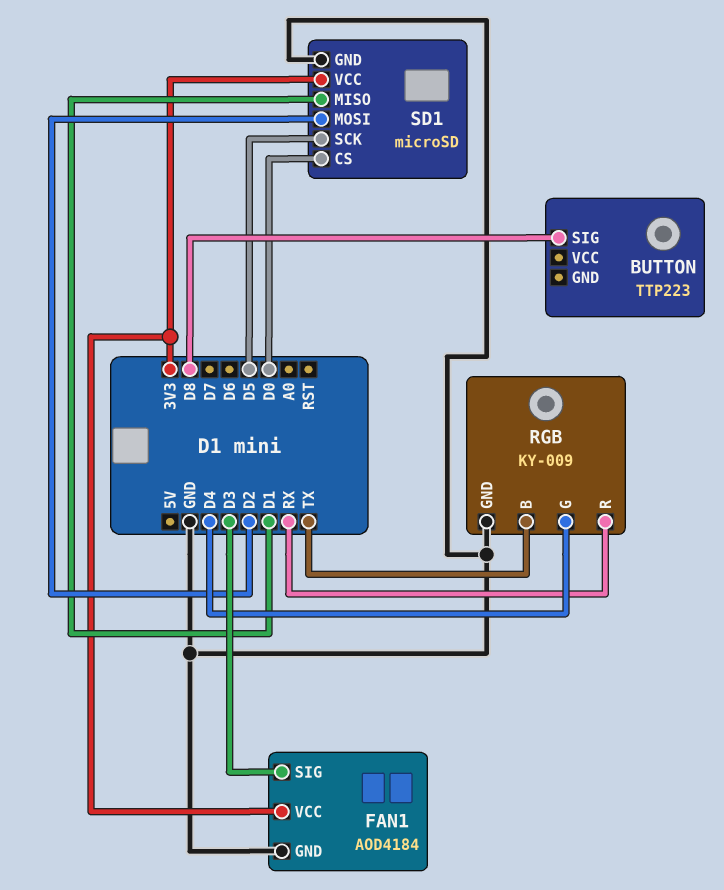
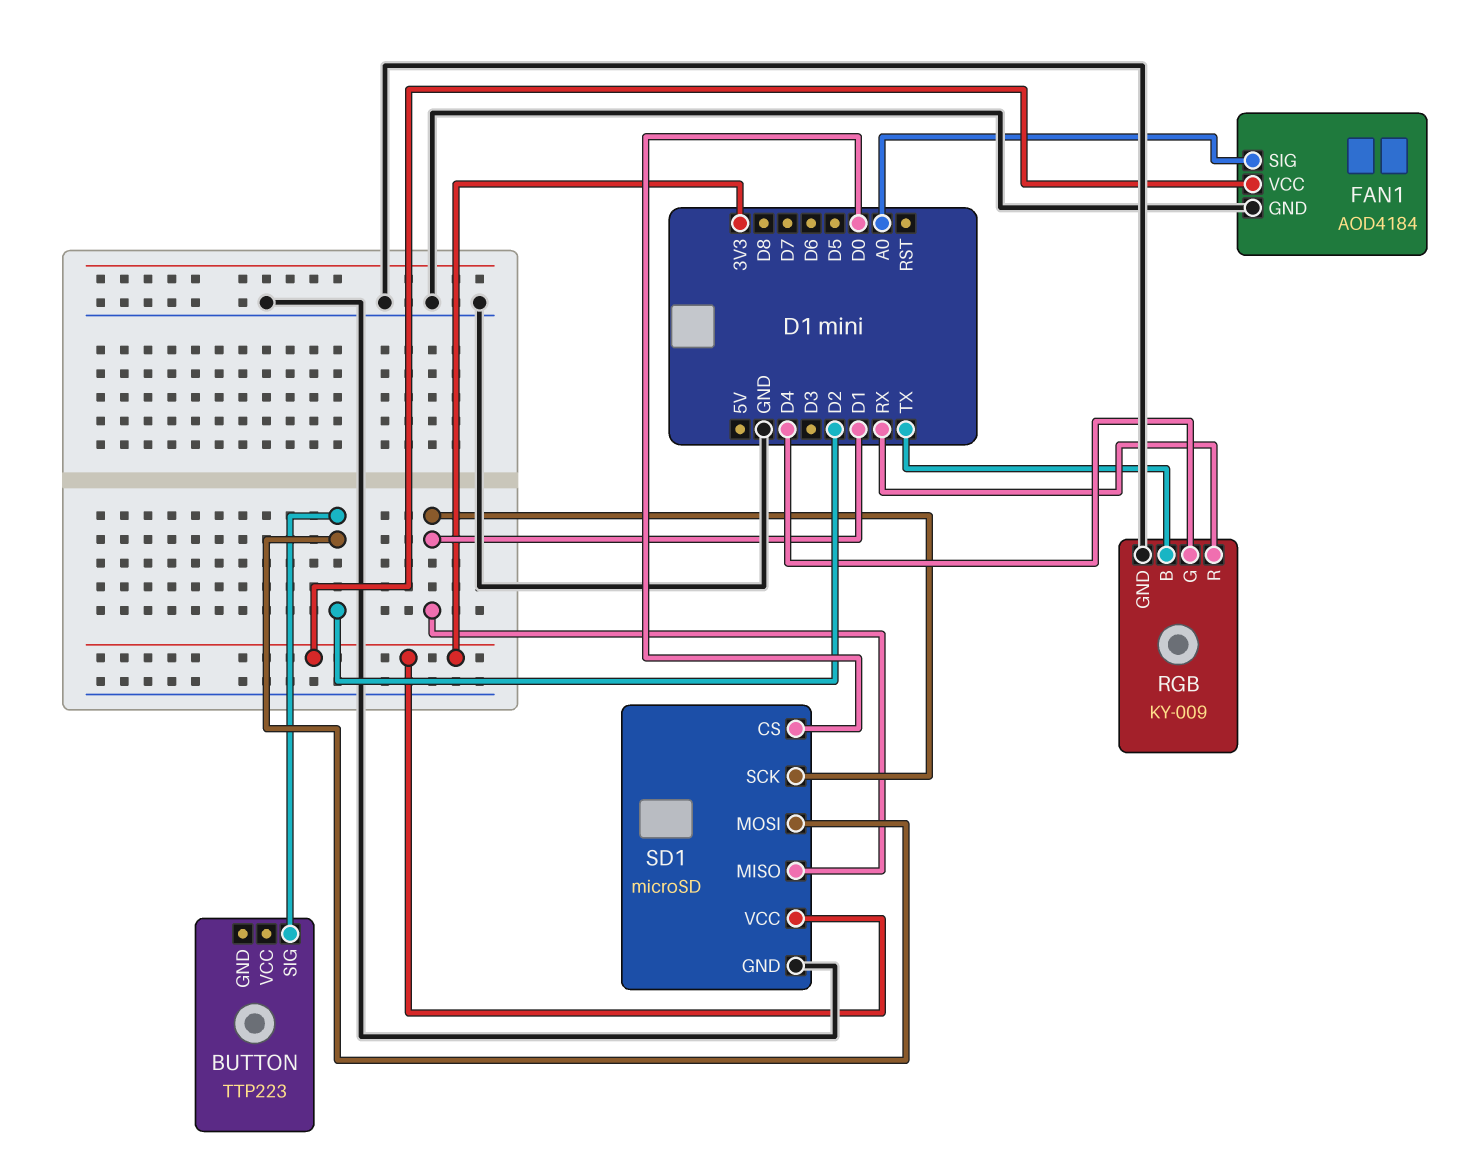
BUTTON pin SIG: D8 -> D2
FAN1 pin SIG: D3 -> A0
SD1 pin SCK: D5 -> D1

